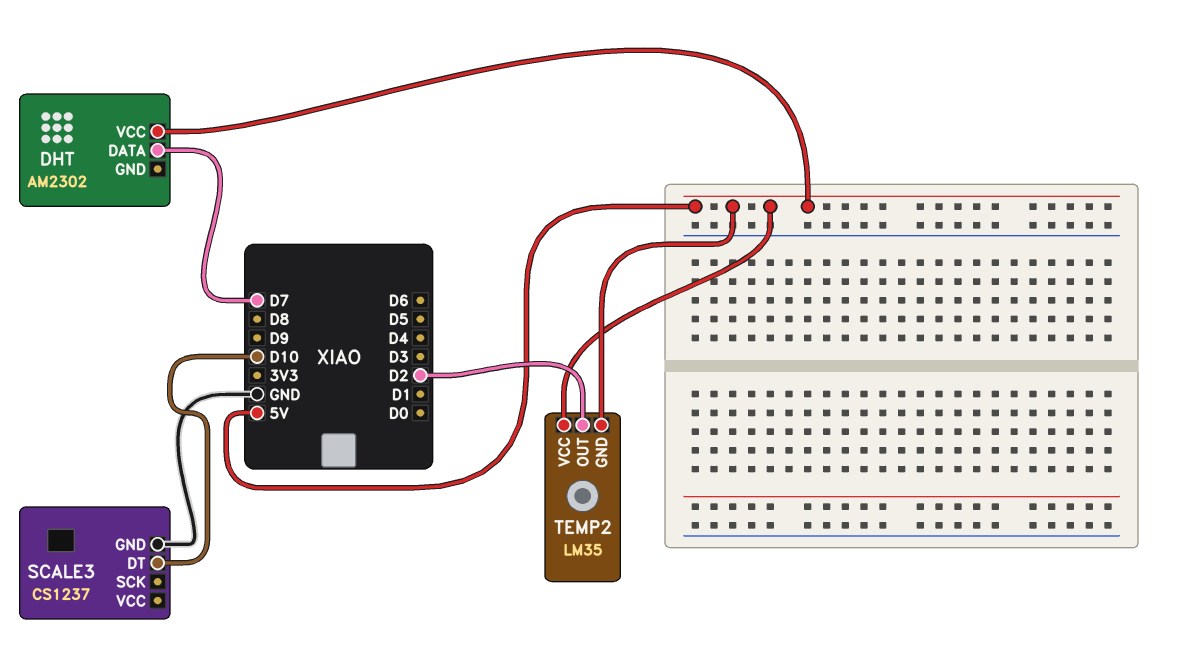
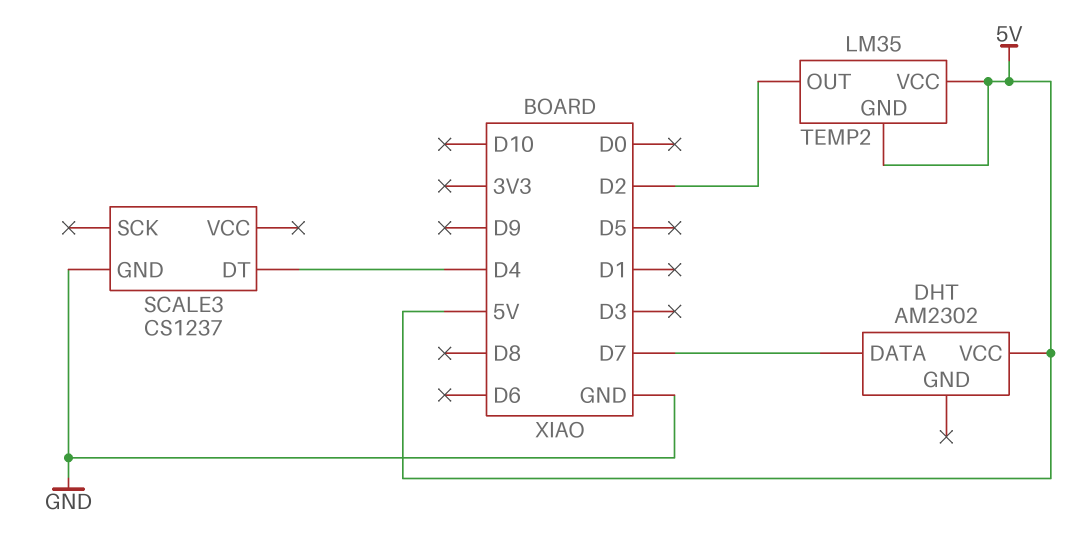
SCALE3 pin DT: D10 -> D4

